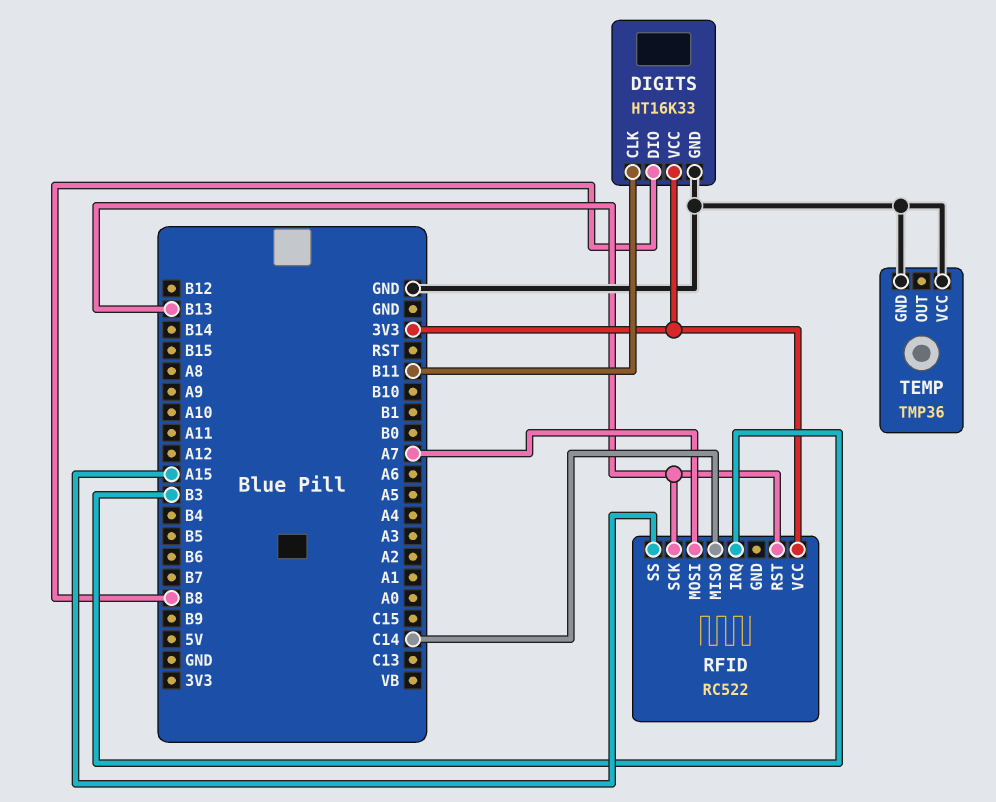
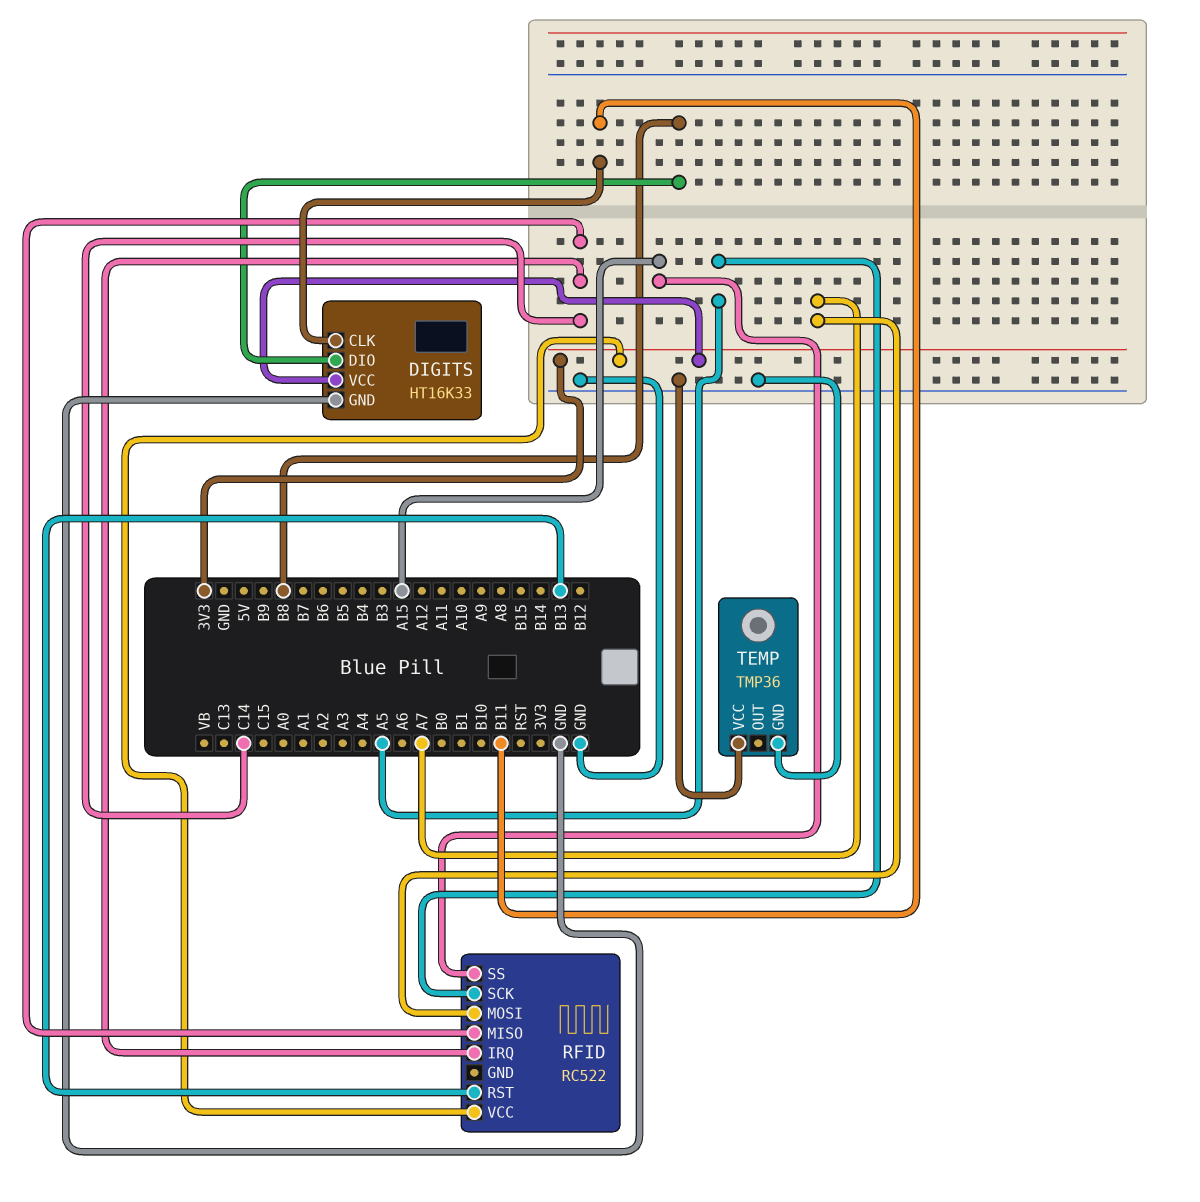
RFID pin IRQ: B3 -> C14
RFID pin SCK: B13 -> A5

